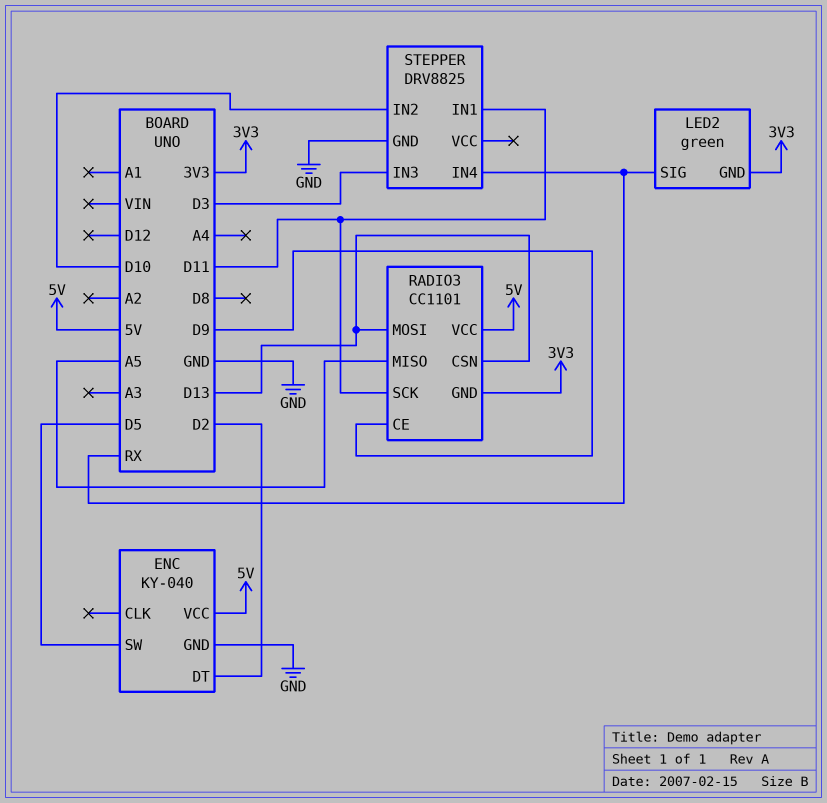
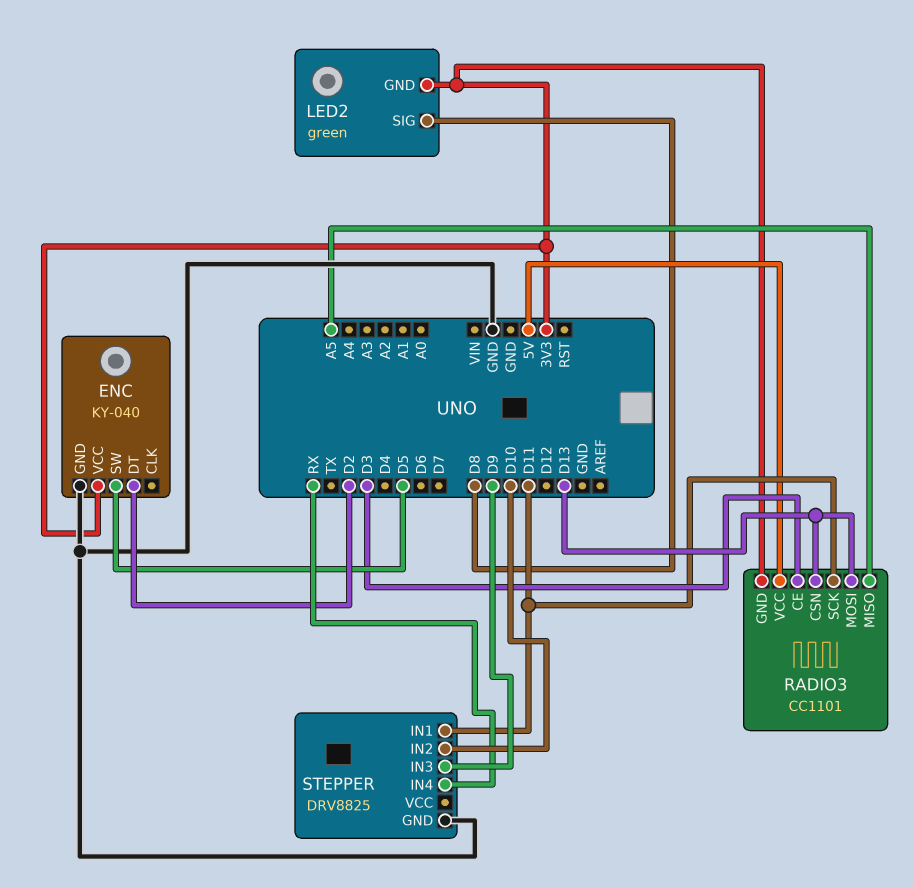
ENC pin VCC: 5V -> 3V3
LED2 pin SIG: RX -> D8
RADIO3 pin CE: D9 -> D3
STEPPER pin IN3: D3 -> D9

